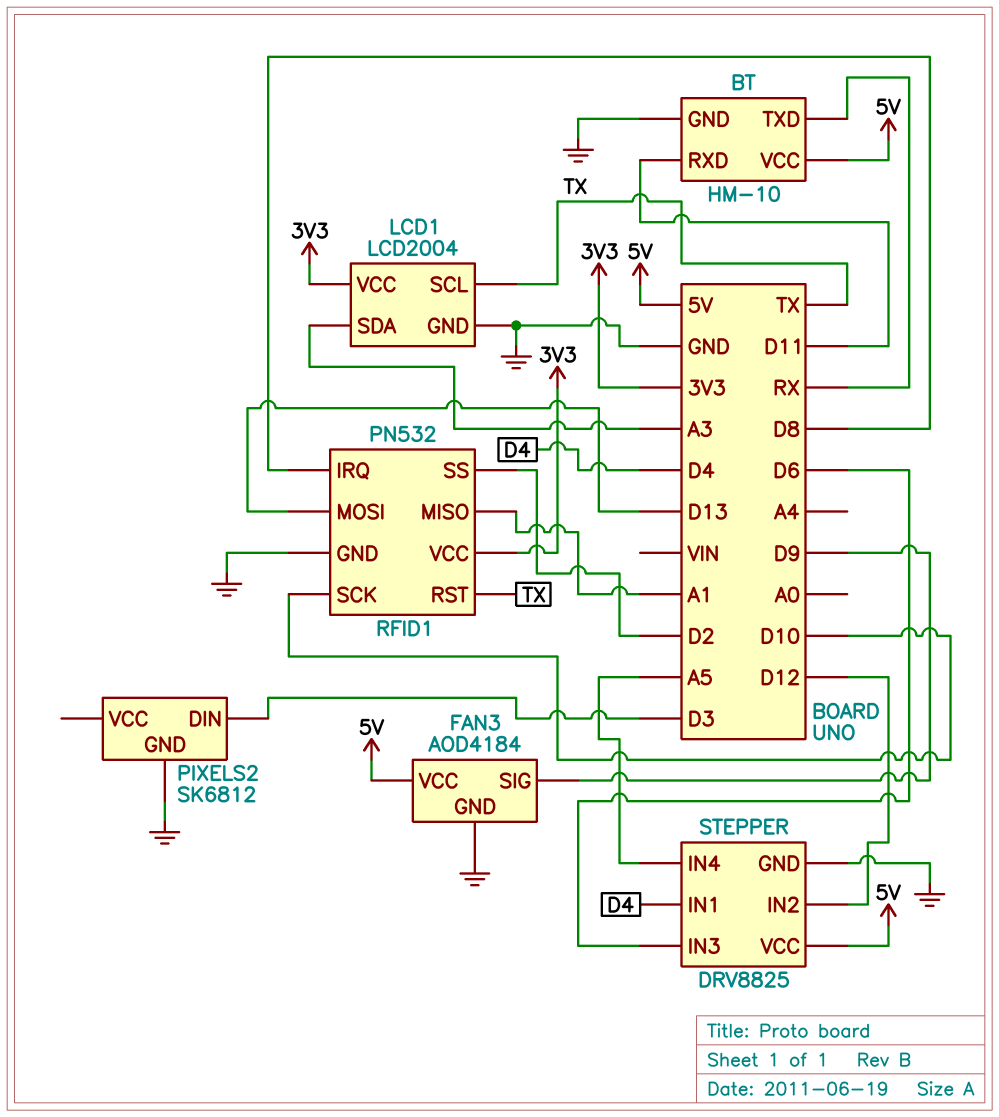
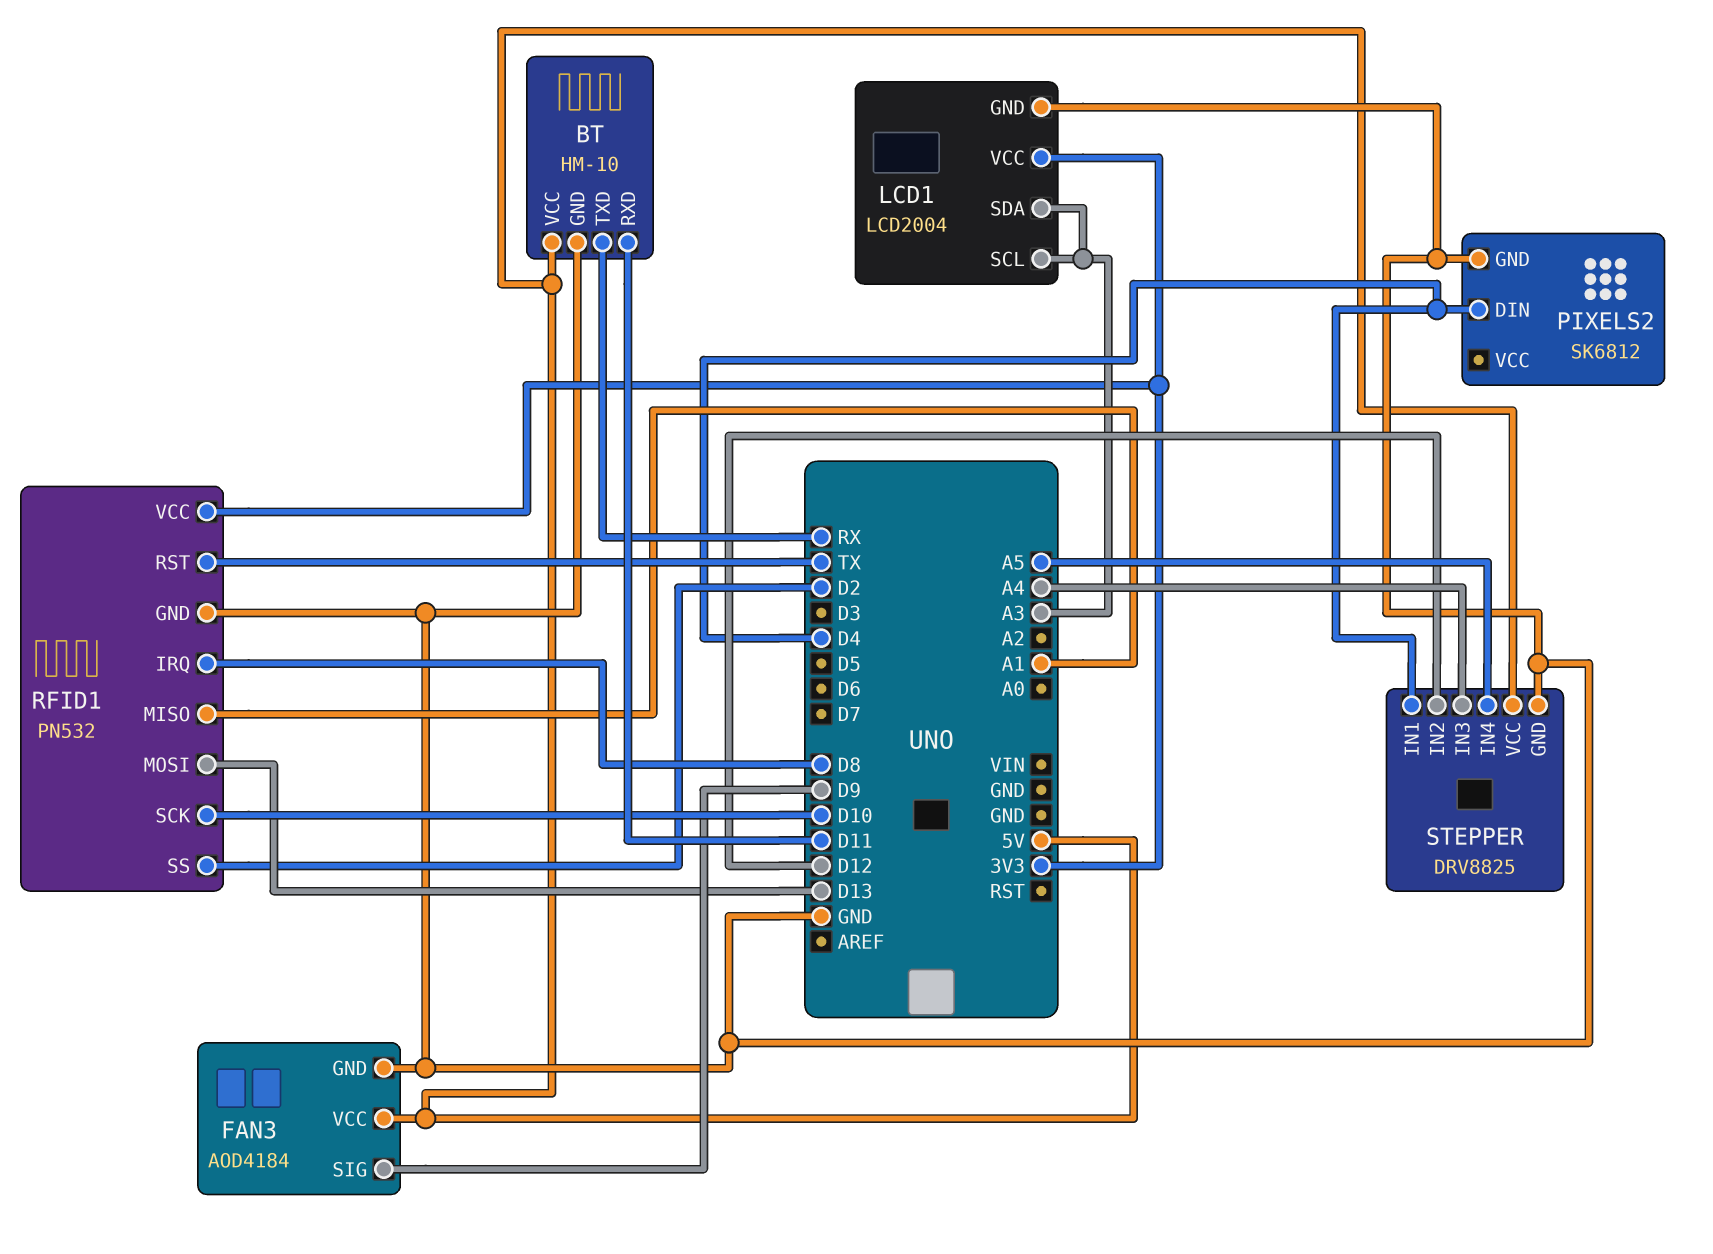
LCD1 pin SCL: TX -> A3
PIXELS2 pin DIN: D3 -> D4
STEPPER pin IN3: D6 -> A4

